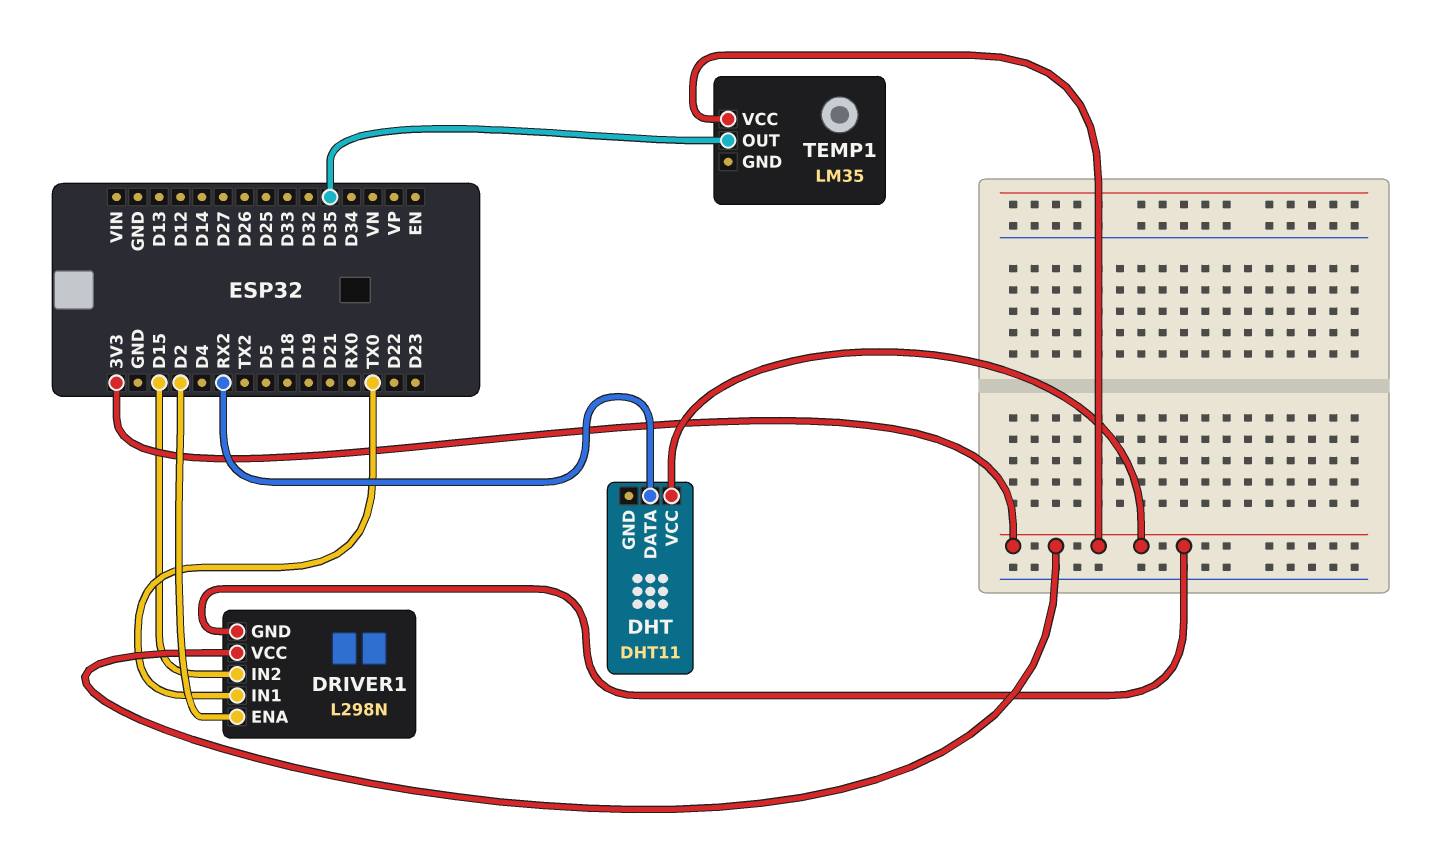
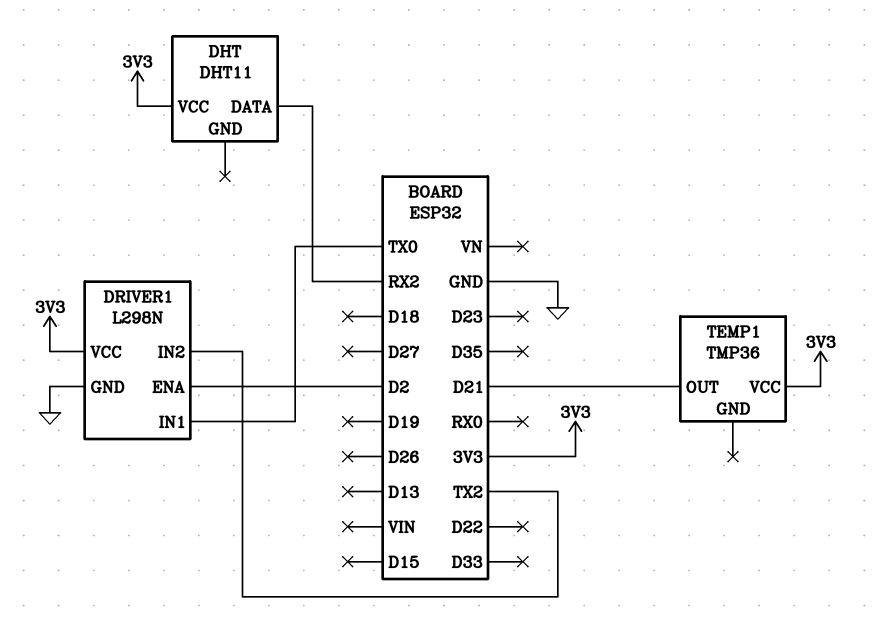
DRIVER1 pin GND: 3V3 -> GND
DRIVER1 pin IN2: D15 -> TX2
TEMP1: LM35 -> TMP36
TEMP1 pin OUT: D35 -> D21

